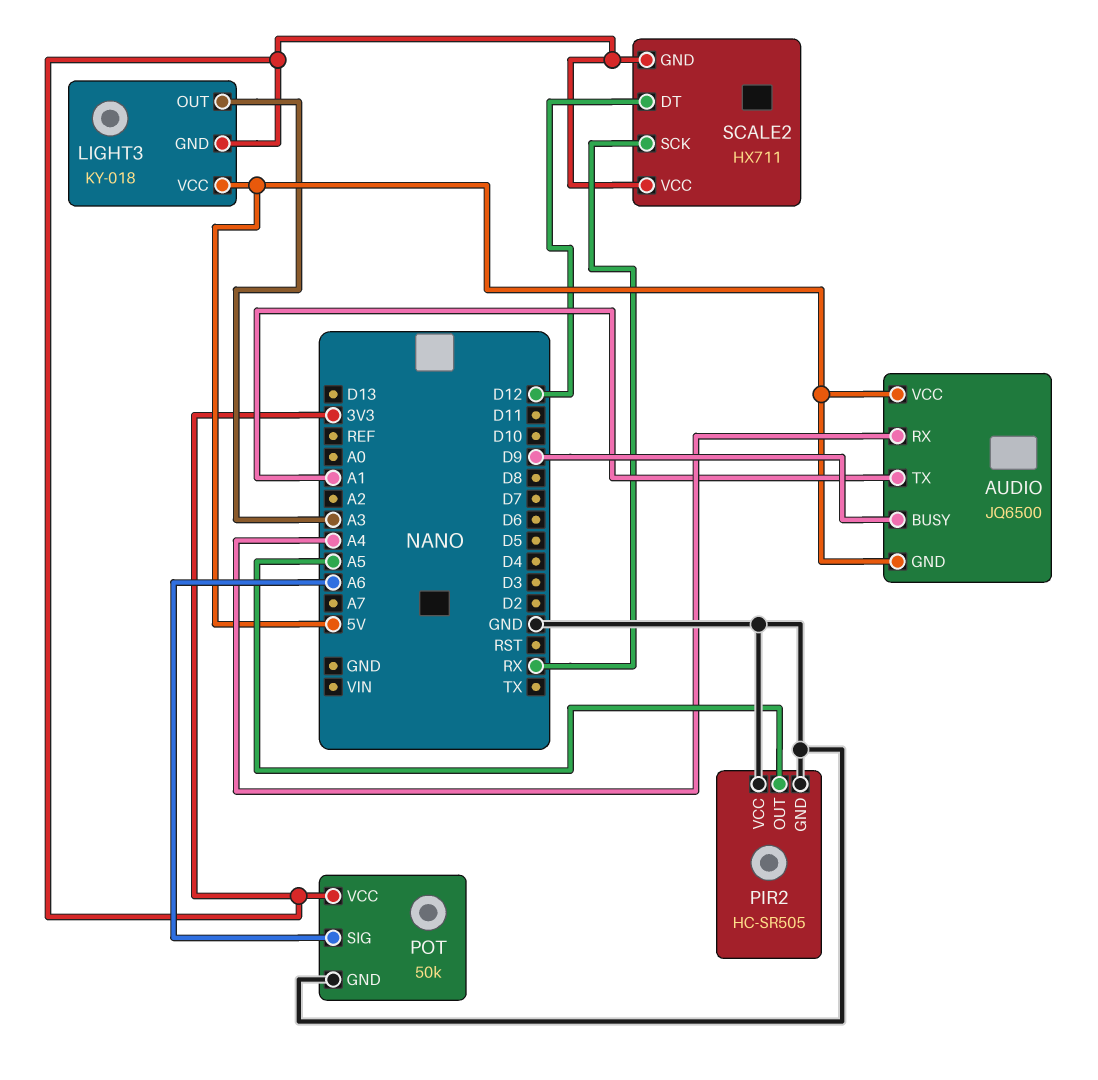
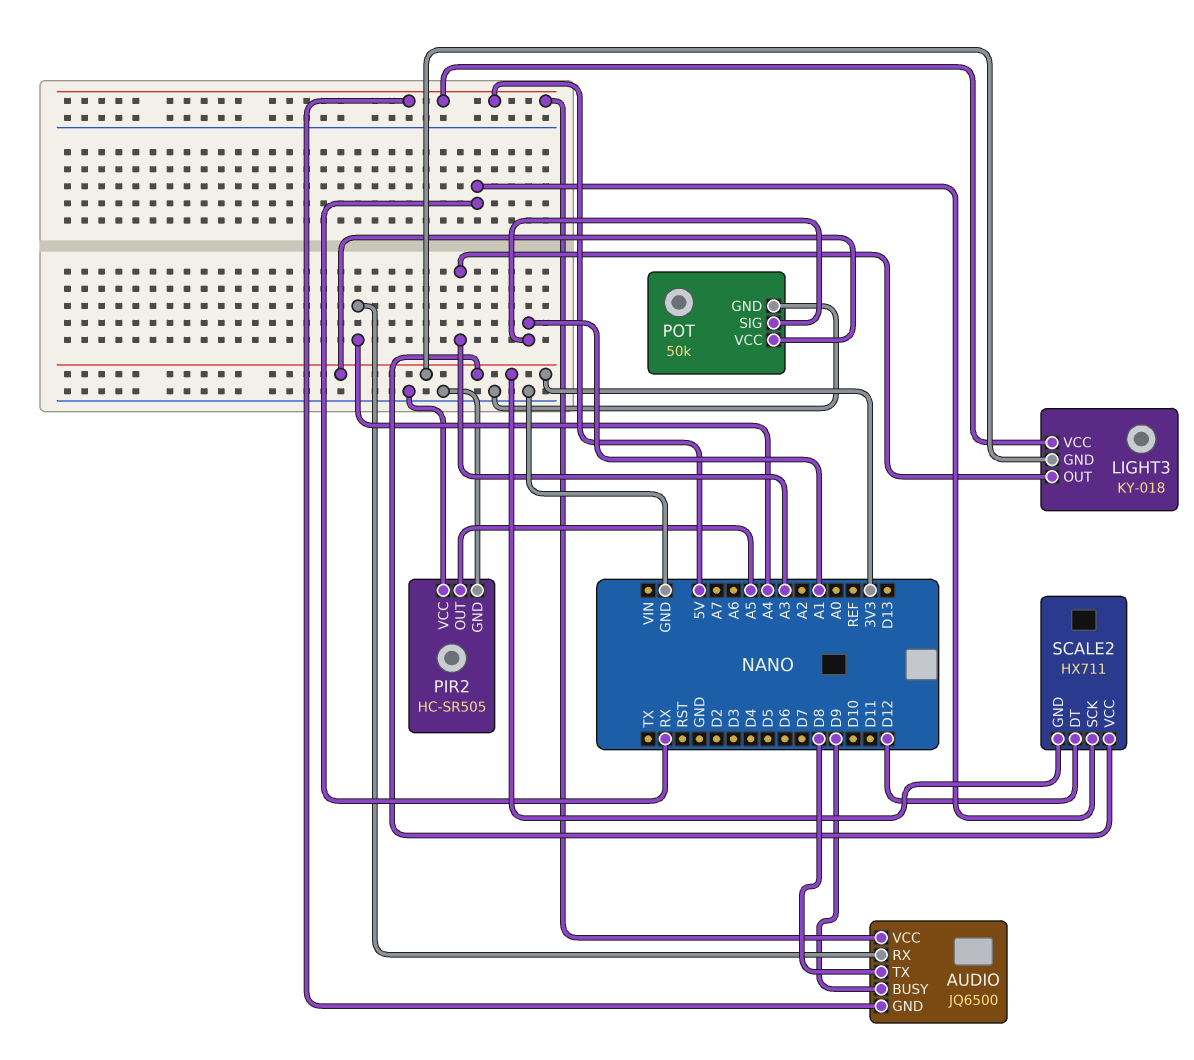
AUDIO pin TX: A1 -> D8
POT pin SIG: A6 -> A1

